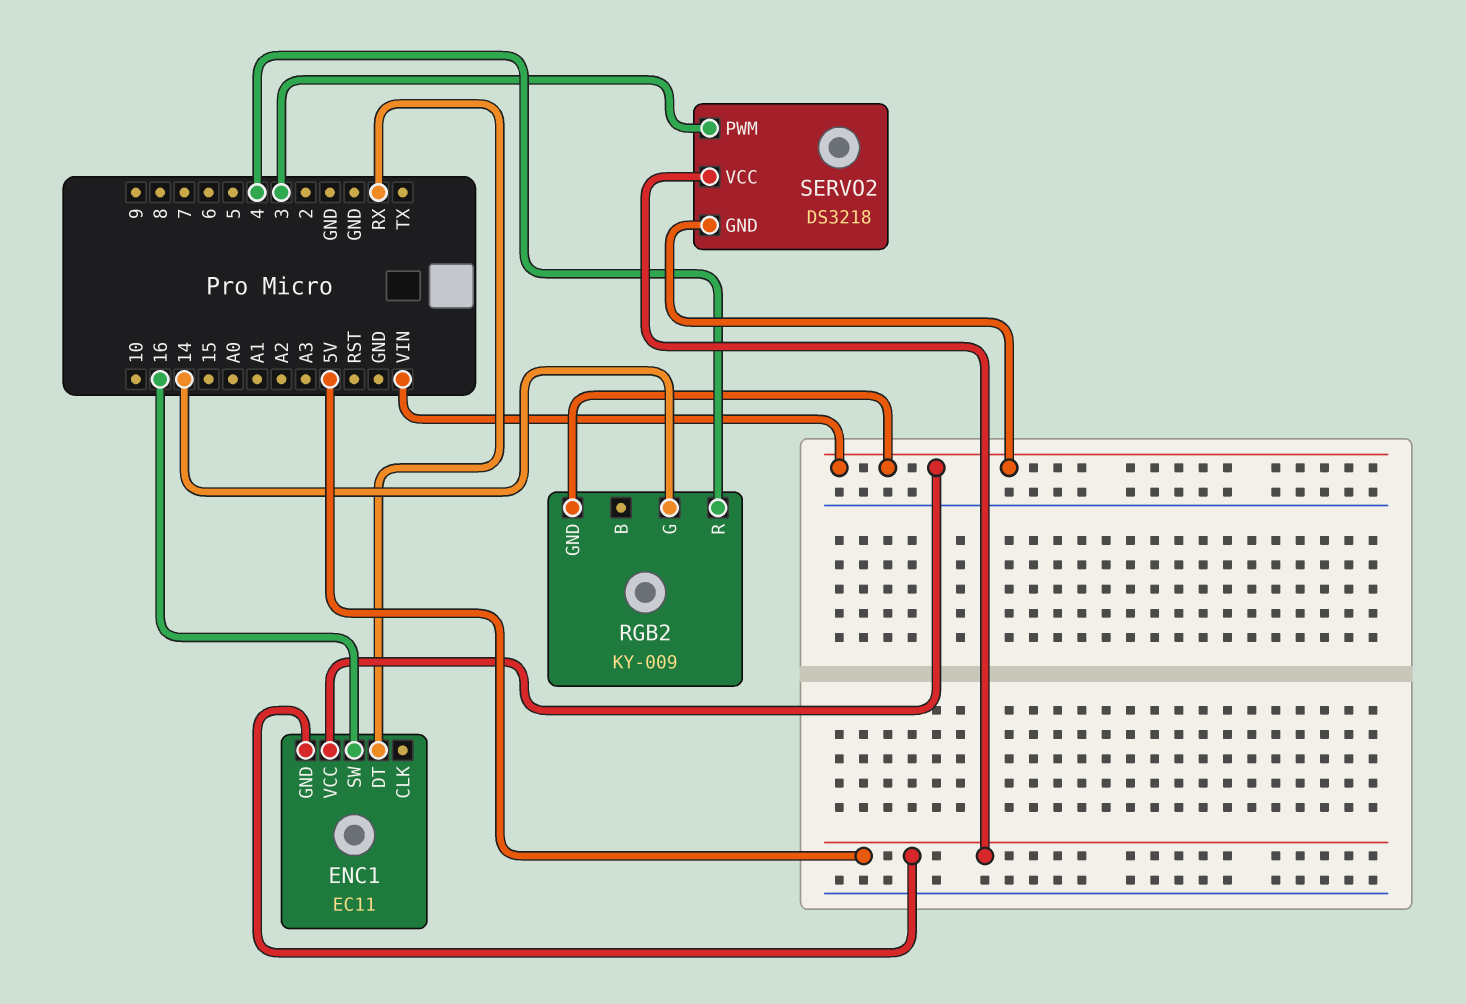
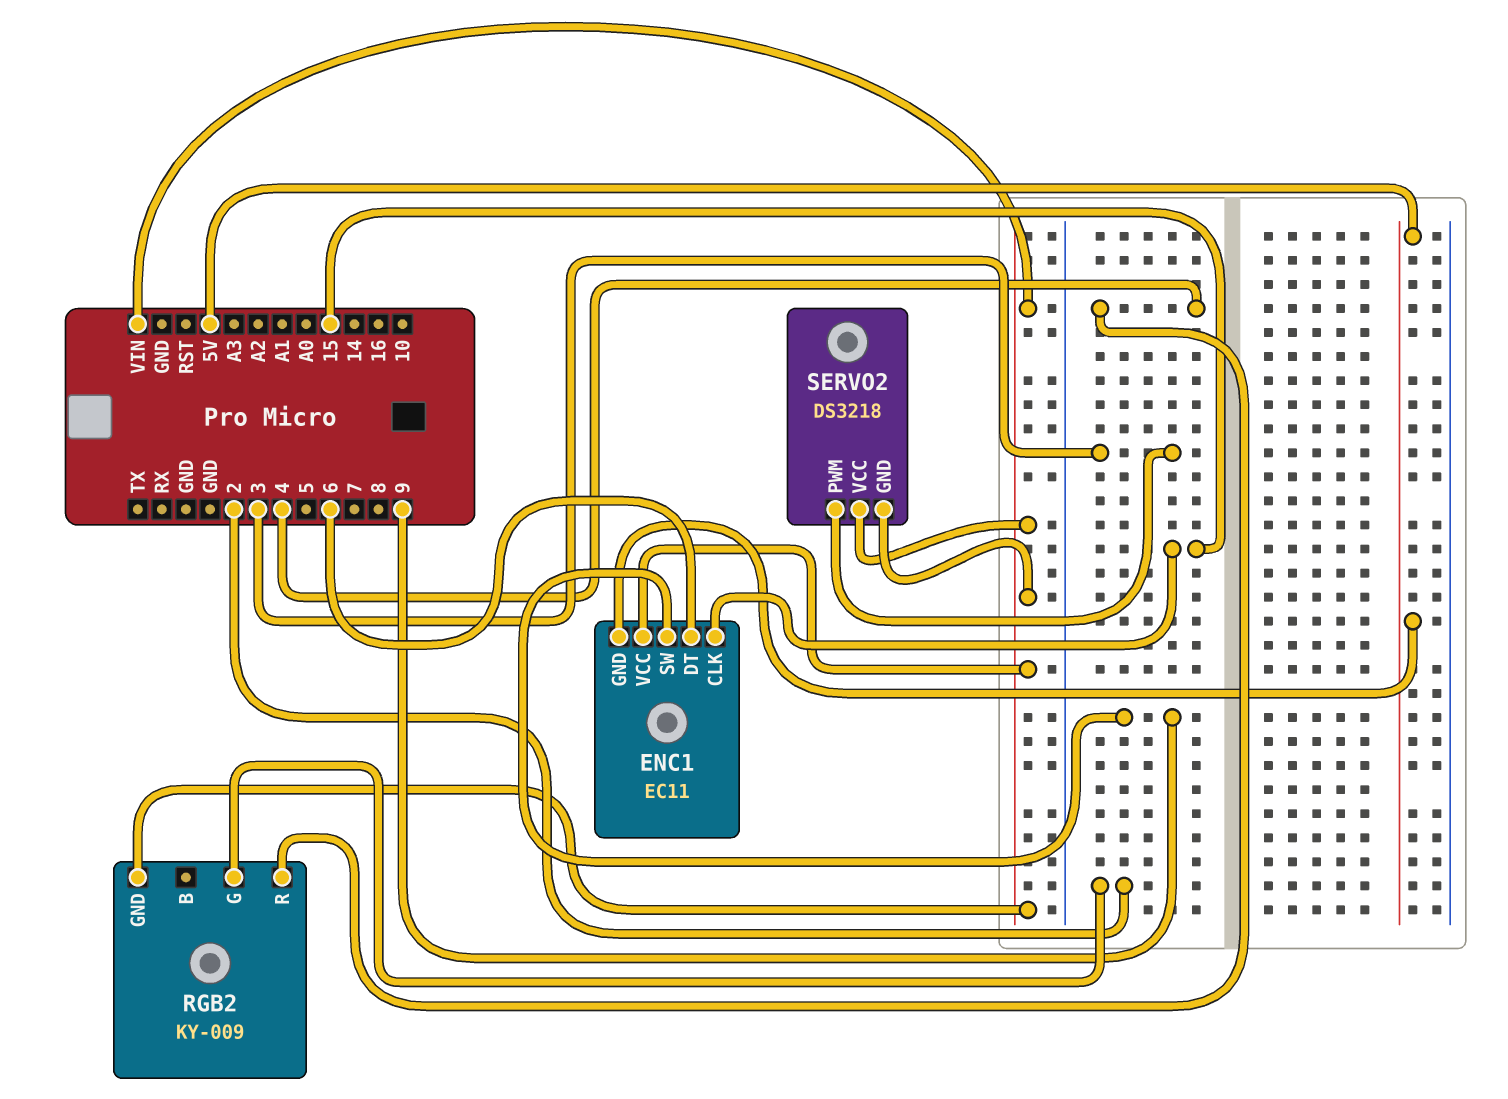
ENC1 pin CLK: none -> 15
ENC1 pin DT: RX -> 6
ENC1 pin SW: 16 -> 9
RGB2 pin G: 14 -> 2
SERVO2 pin VCC: 5V -> VIN

